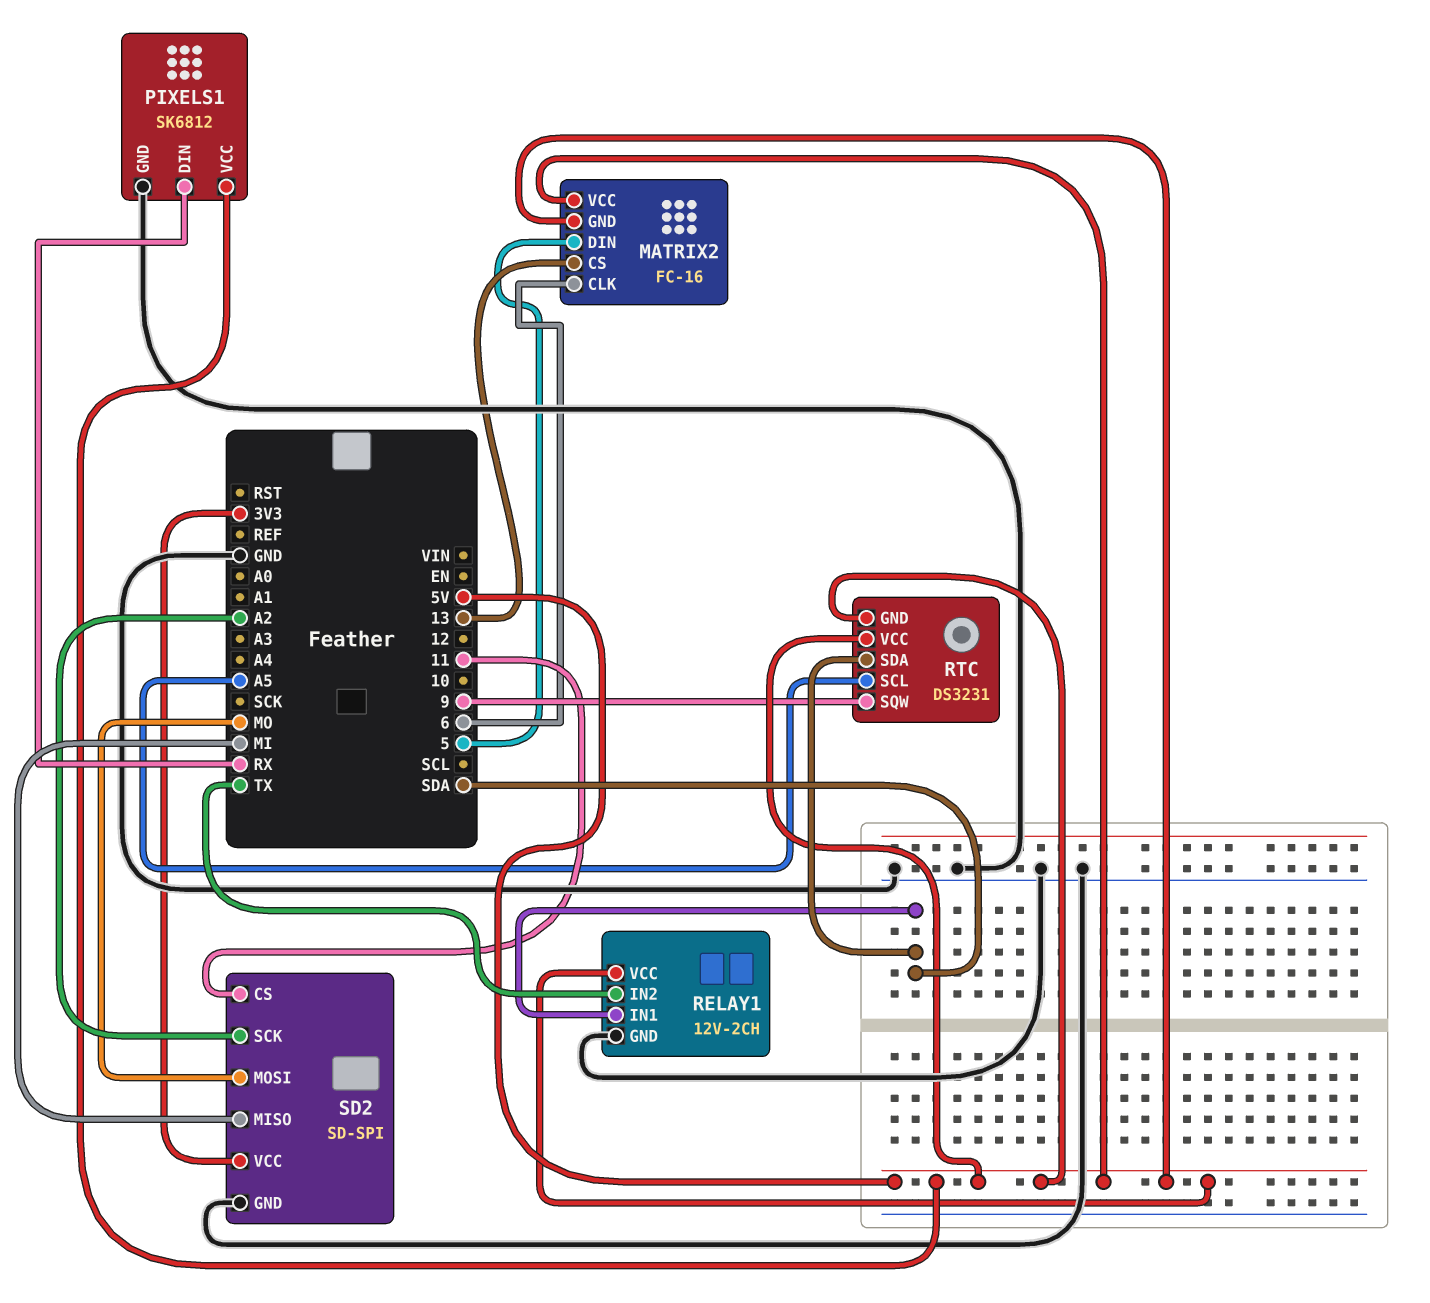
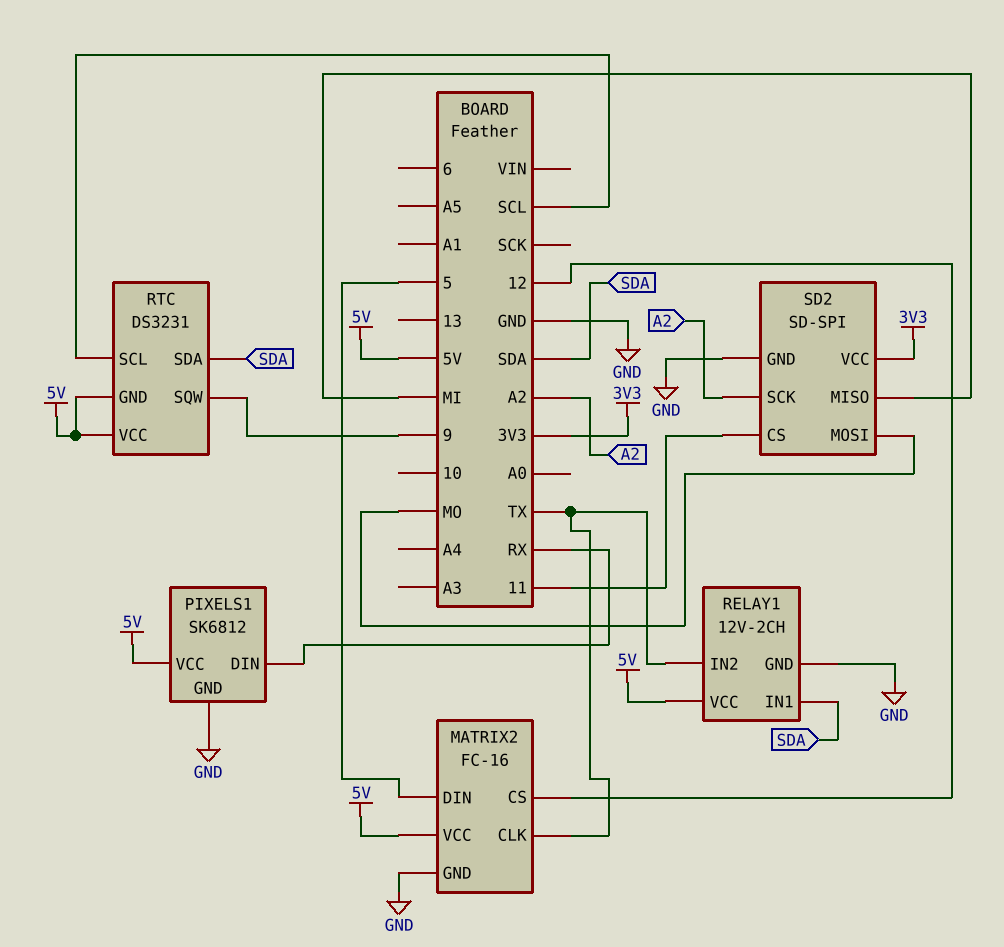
MATRIX2 pin CLK: 6 -> TX
MATRIX2 pin CS: 13 -> 12
MATRIX2 pin GND: 5V -> GND
RTC pin SCL: A5 -> SCL

